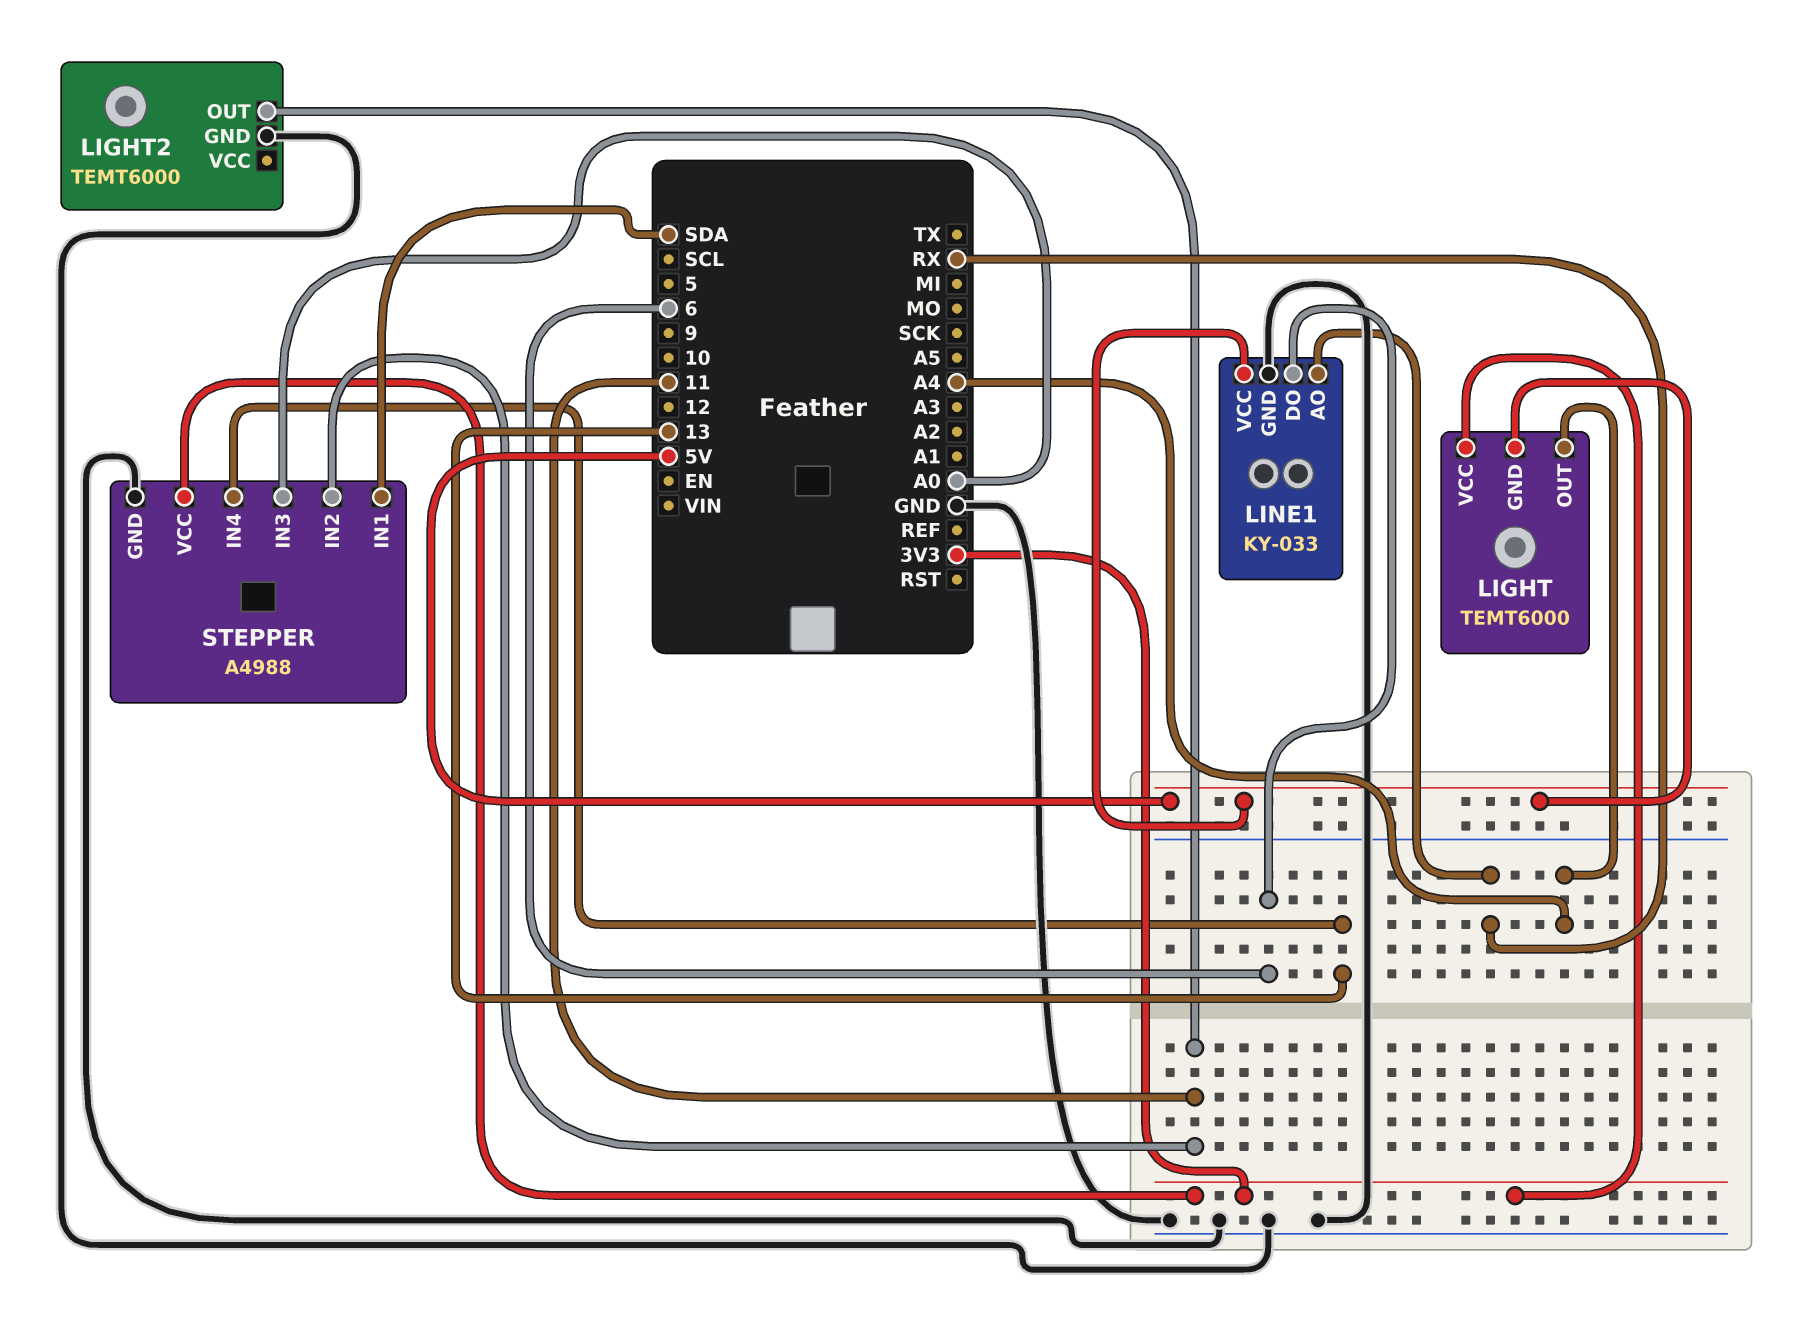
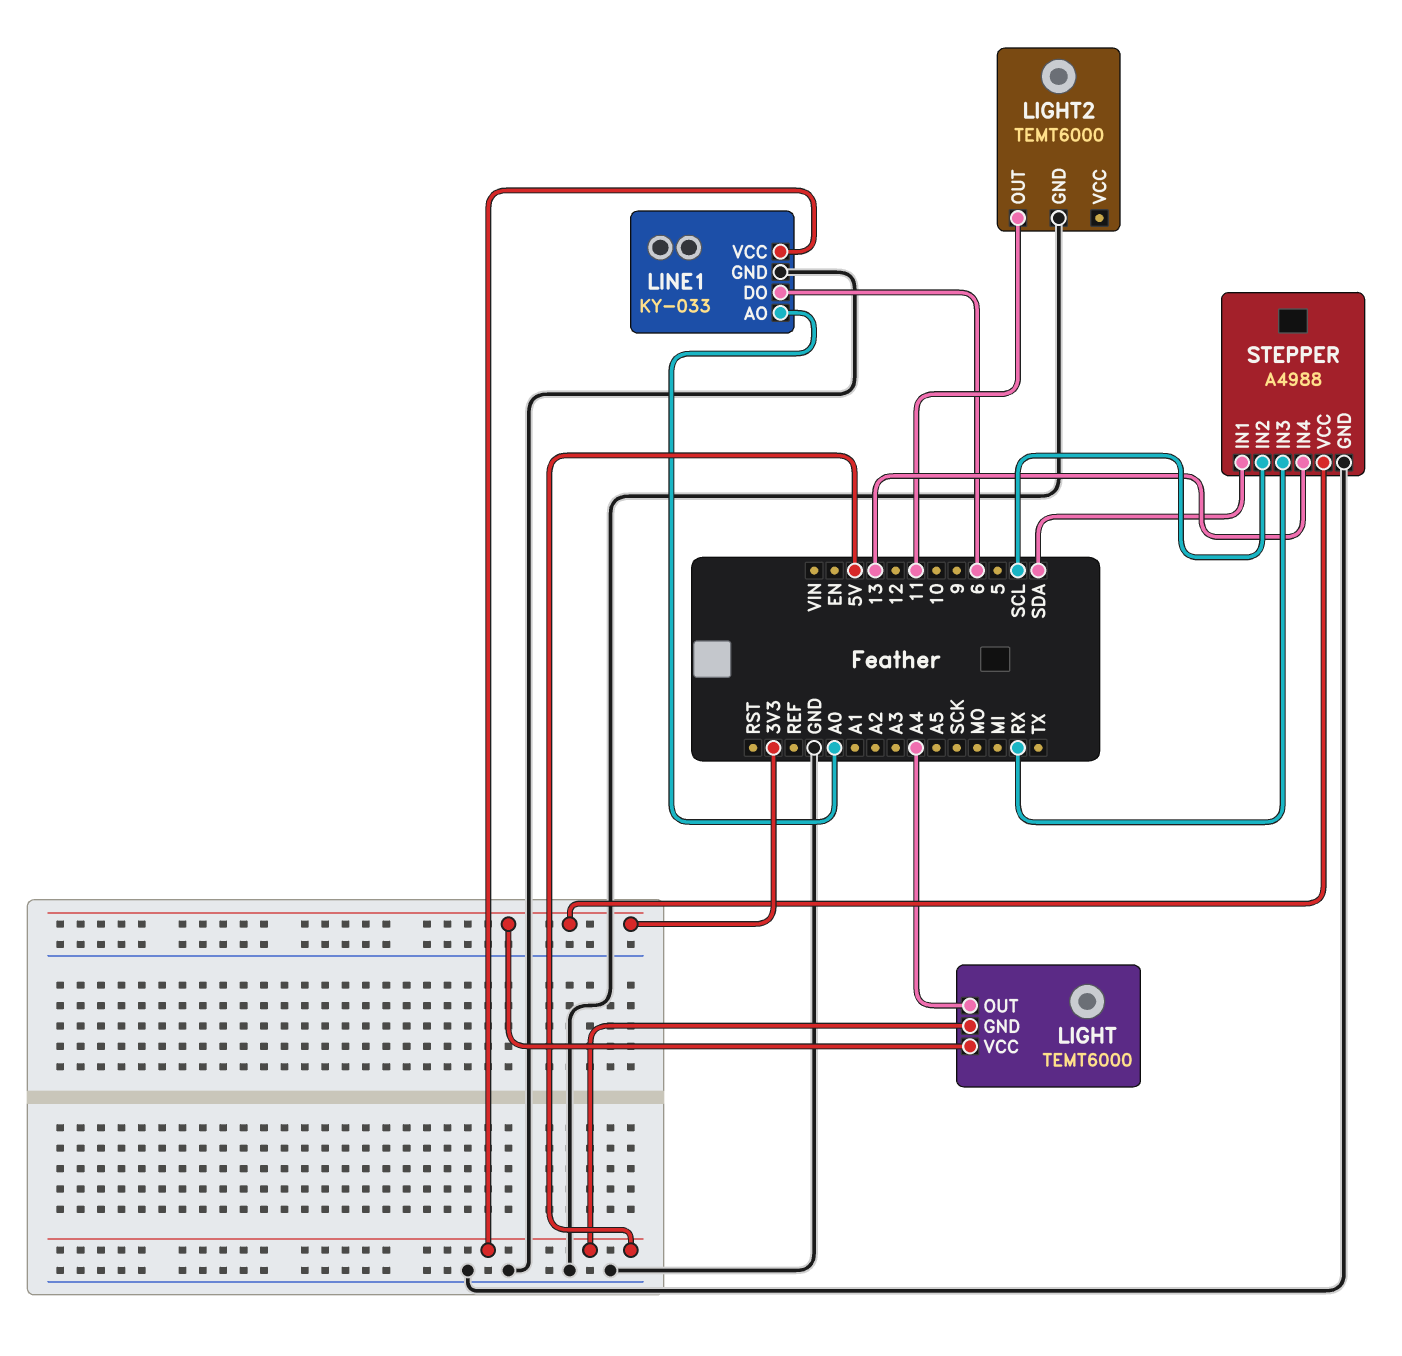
LINE1 pin AO: RX -> A0
STEPPER pin IN2: 11 -> SCL
STEPPER pin IN3: A0 -> RX

